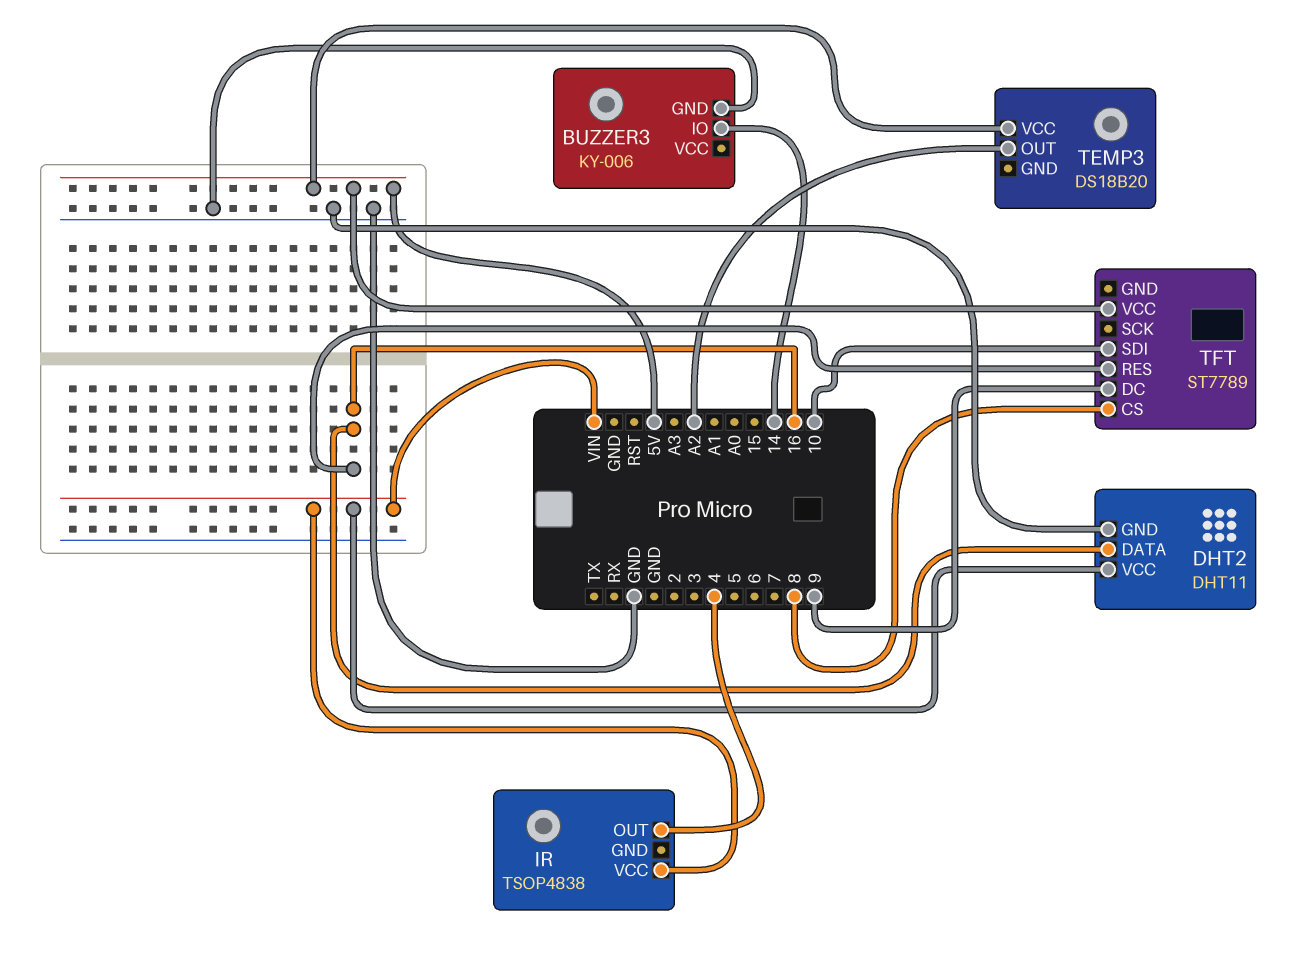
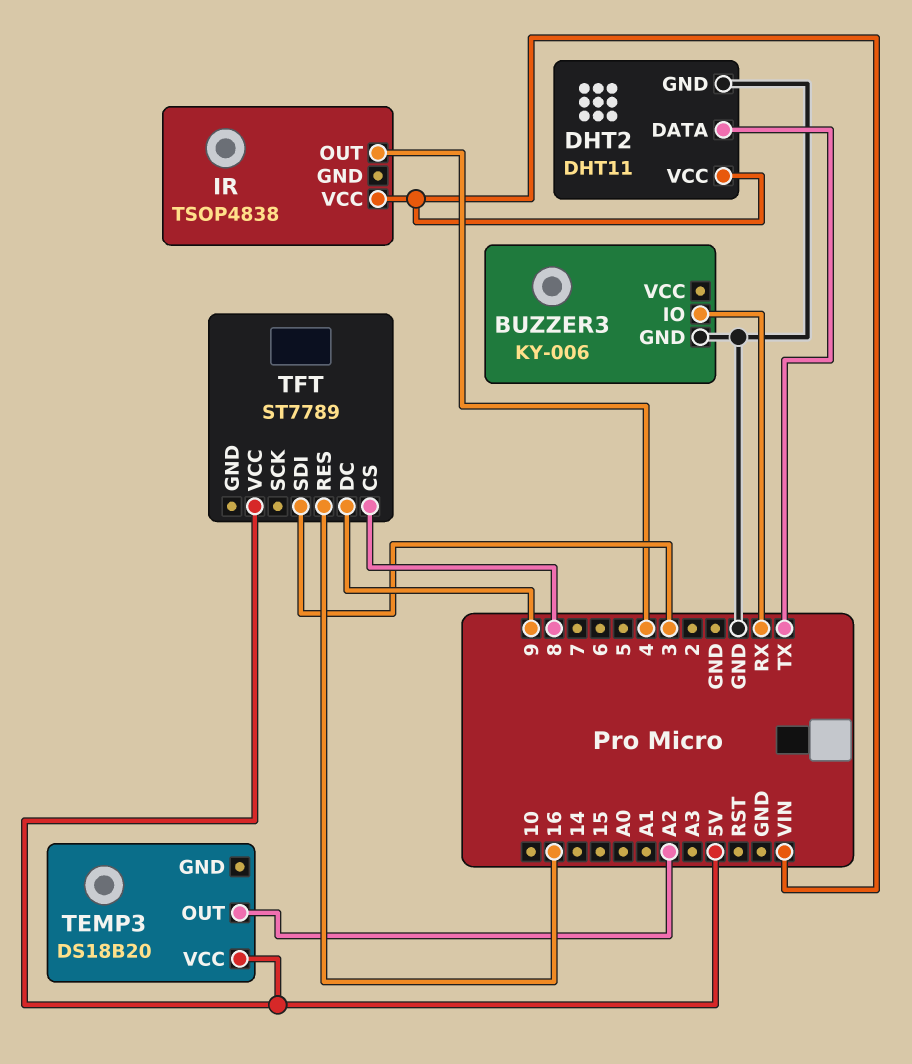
BUZZER3 pin IO: 14 -> RX
DHT2 pin DATA: 16 -> TX
TFT pin SDI: 10 -> 3

